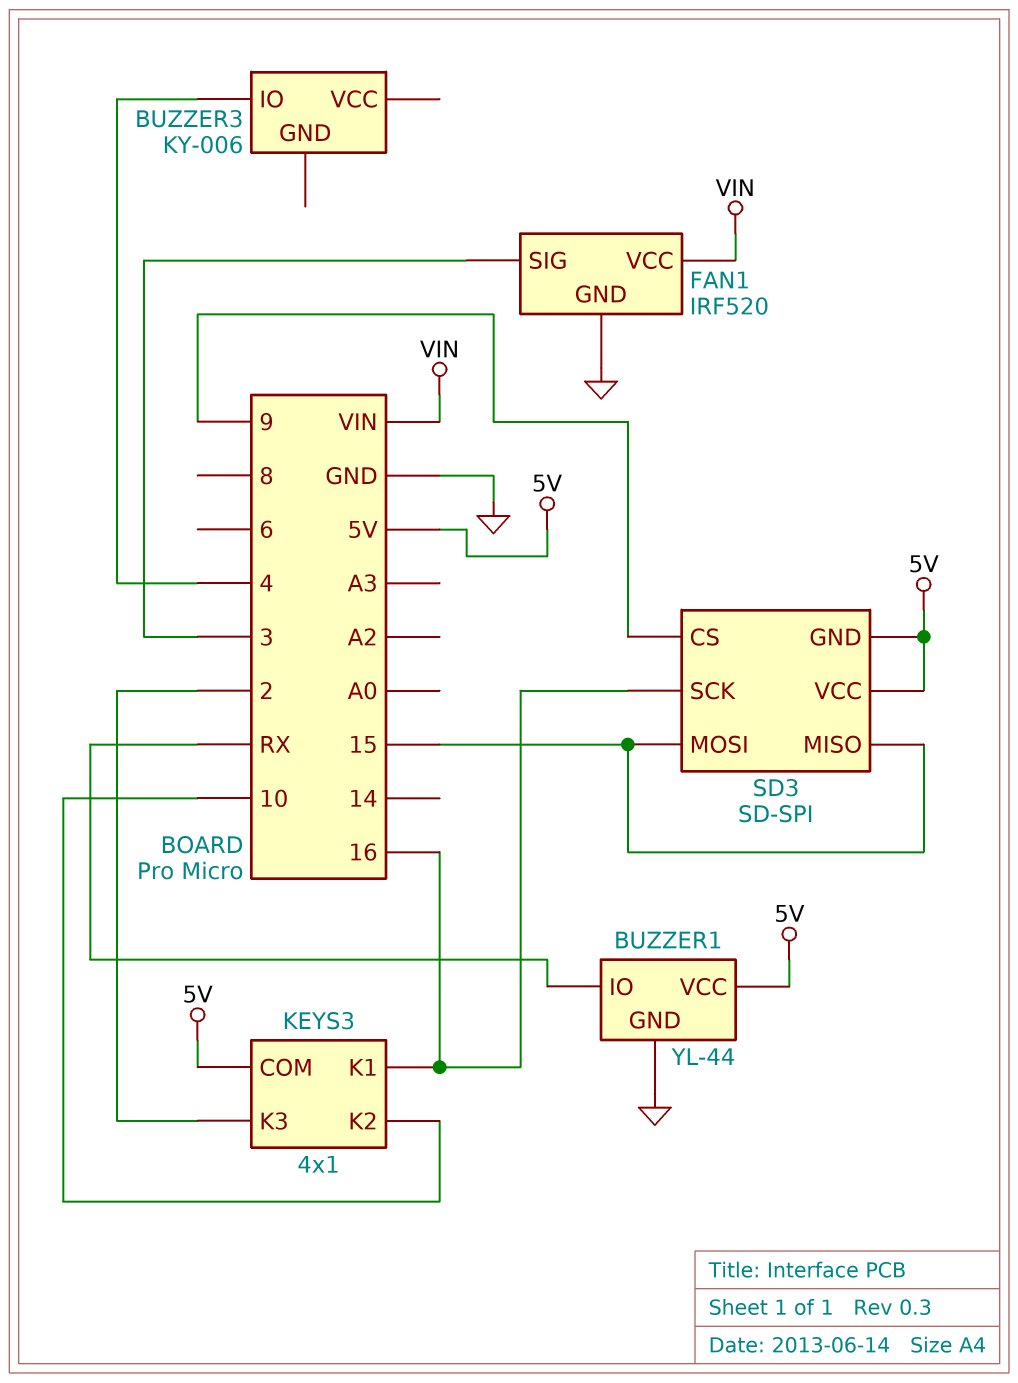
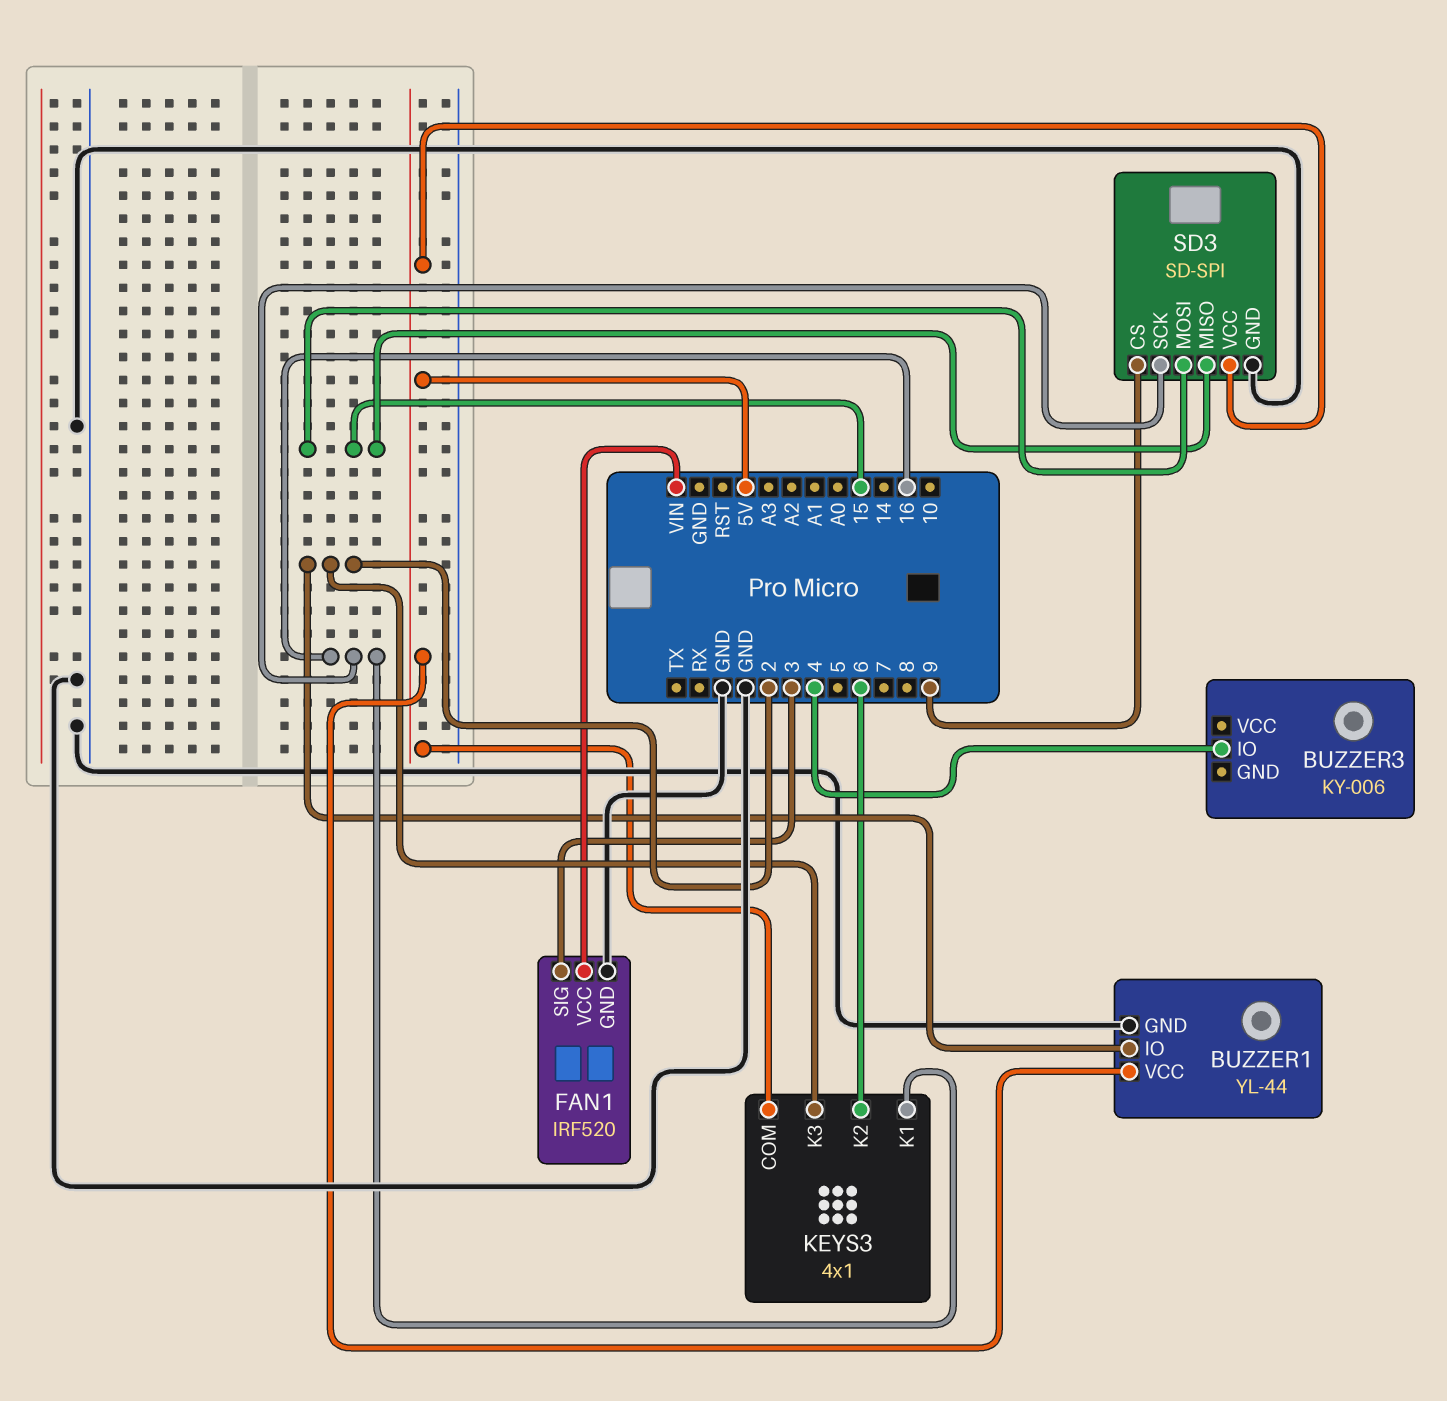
BUZZER1 pin IO: RX -> 2
KEYS3 pin K2: 10 -> 6
SD3 pin GND: 5V -> GND

